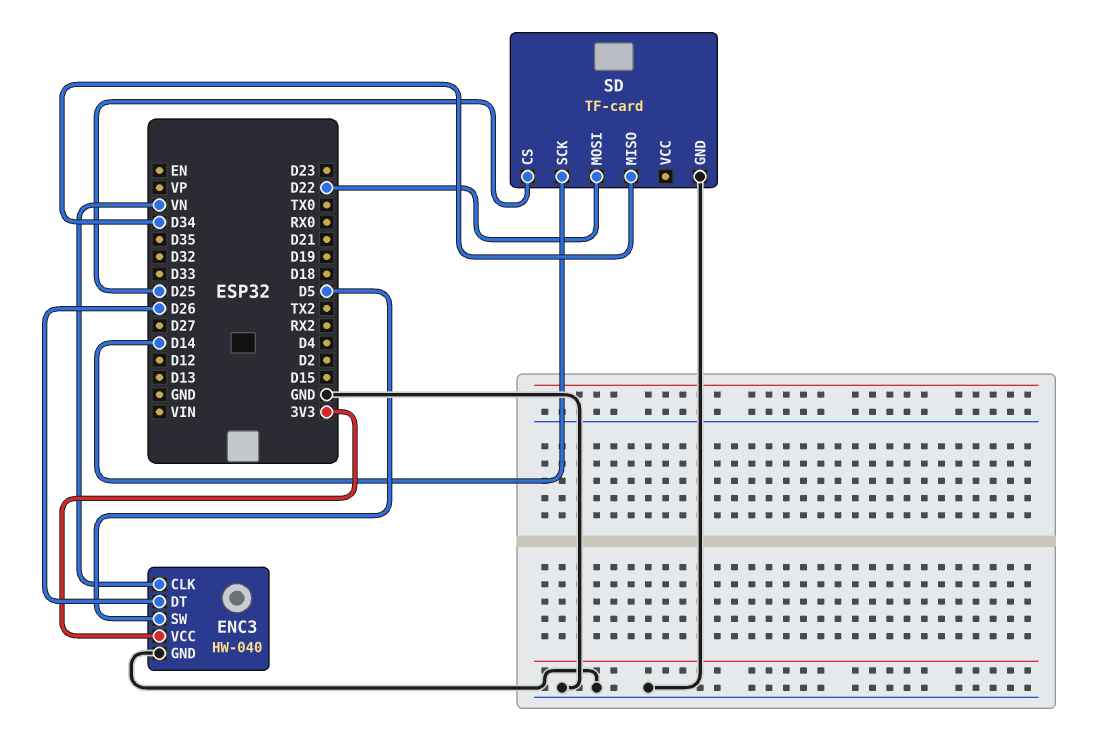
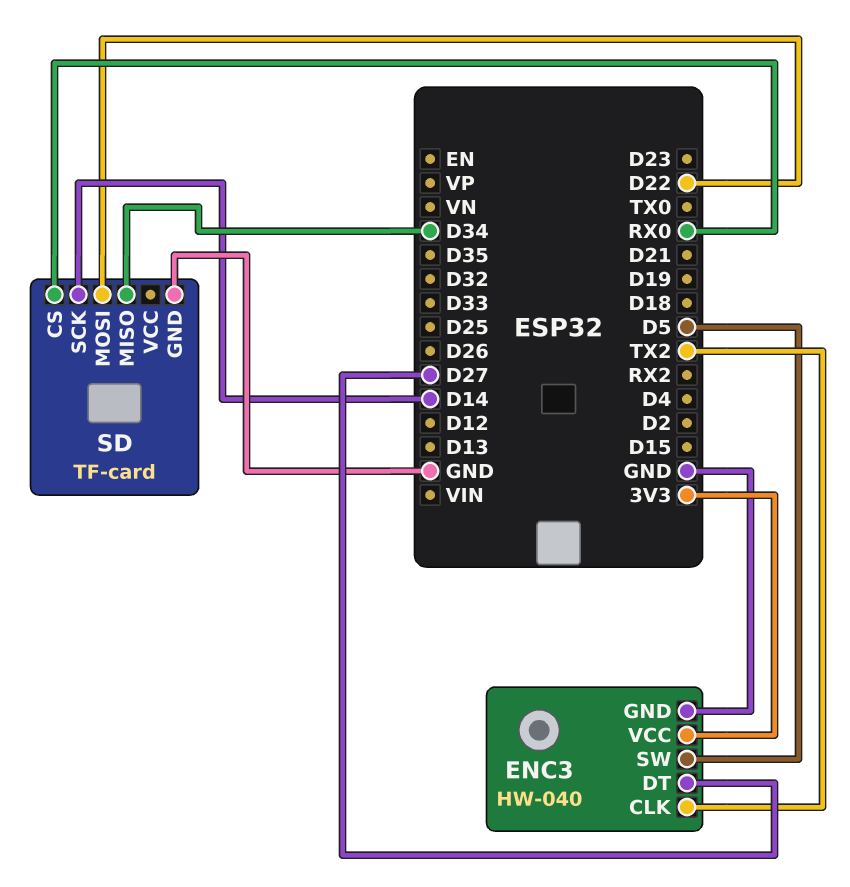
ENC3 pin CLK: VN -> TX2
ENC3 pin DT: D26 -> D27
SD pin CS: D25 -> RX0

